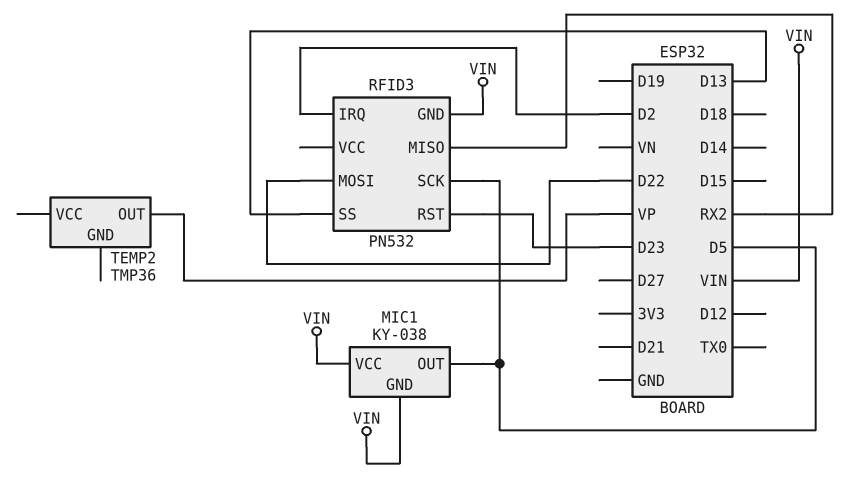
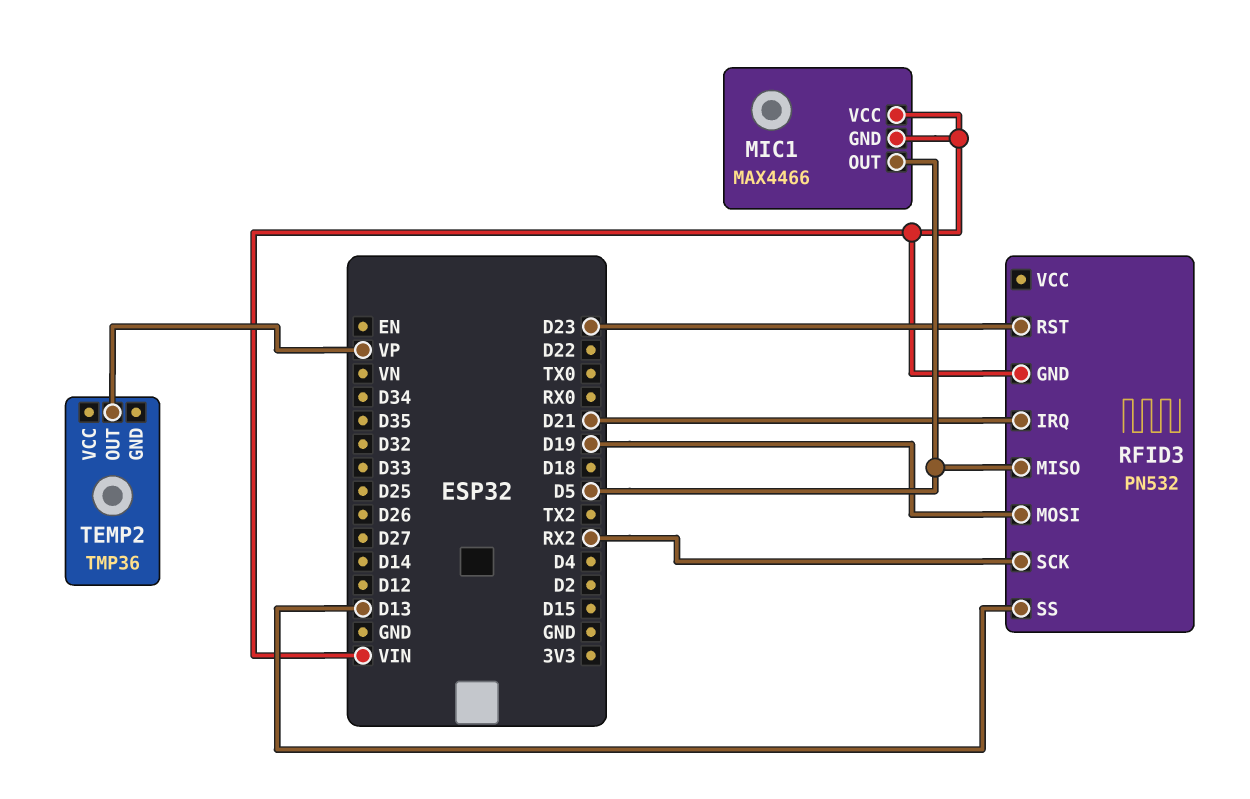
MIC1: KY-038 -> MAX4466
RFID3 pin IRQ: D2 -> D21
RFID3 pin MISO: RX2 -> D5
RFID3 pin MOSI: D22 -> D19
RFID3 pin SCK: D5 -> RX2

